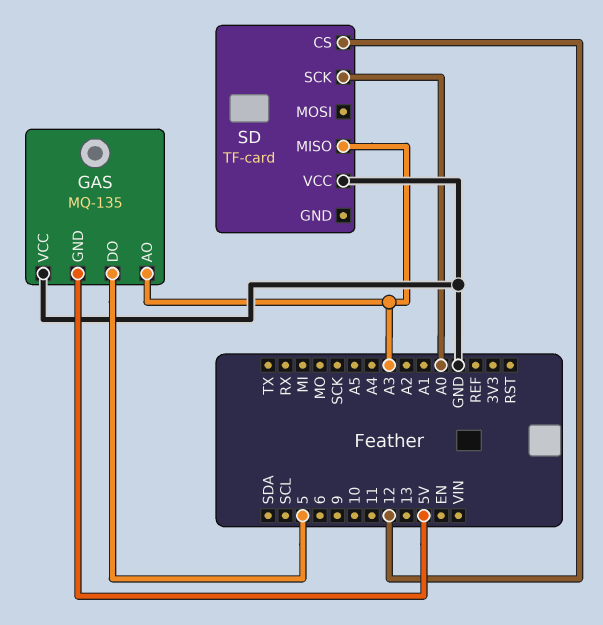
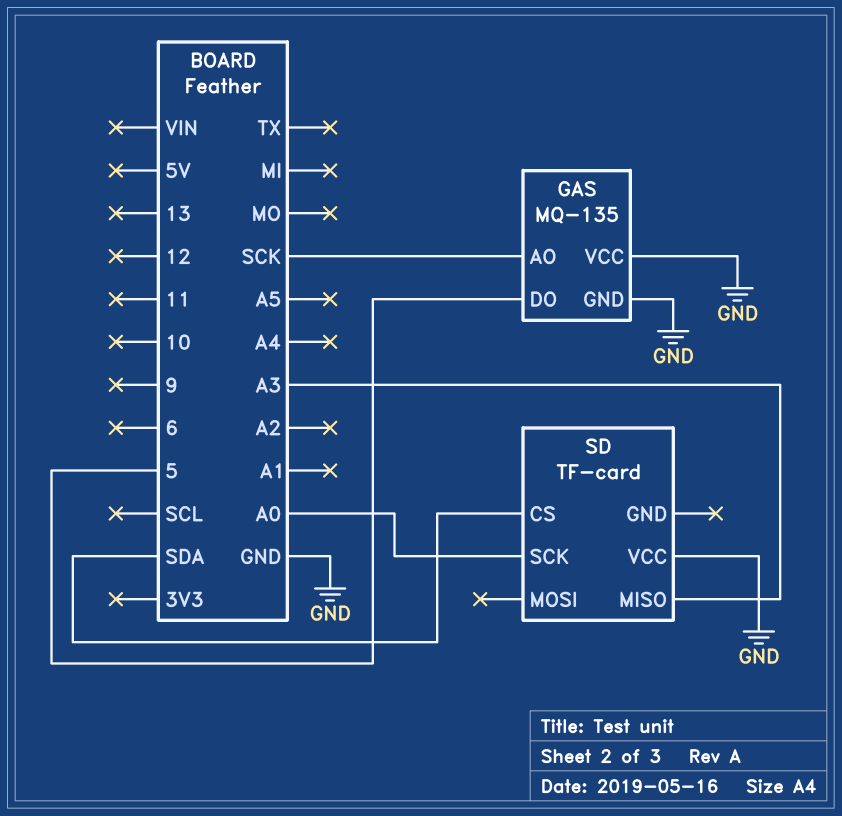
GAS pin AO: A3 -> SCK
GAS pin GND: 5V -> GND
SD pin CS: 12 -> SDA

